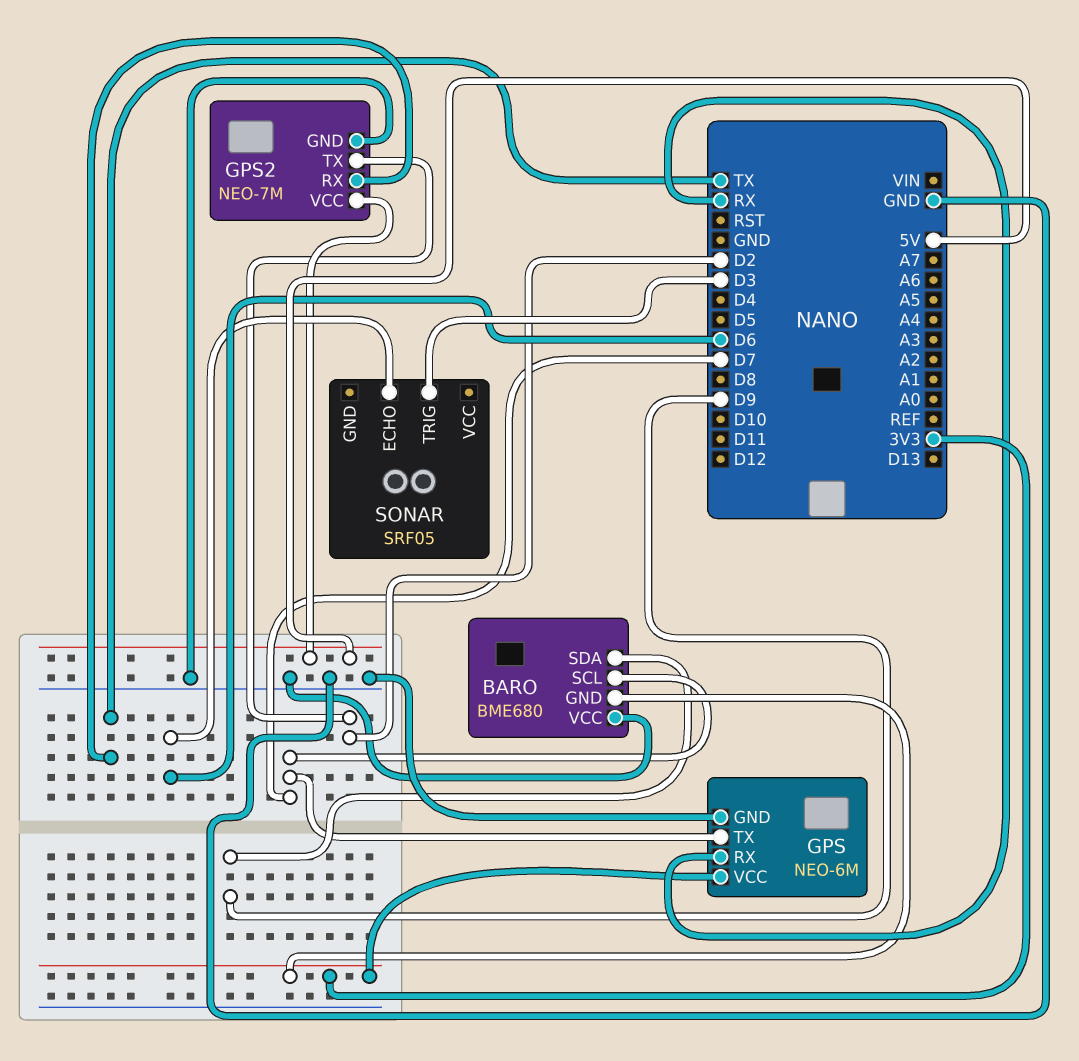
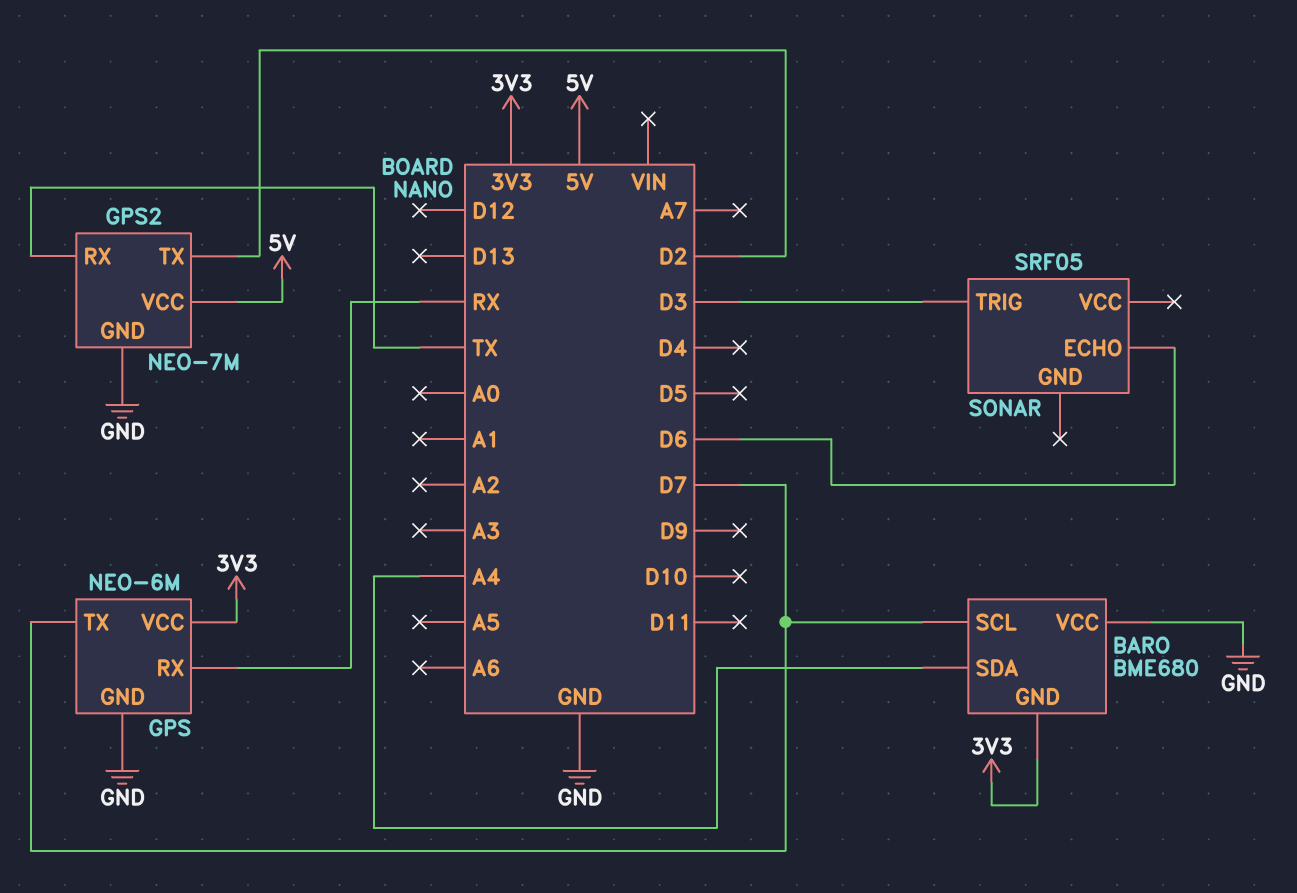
BARO pin SDA: D9 -> A4

